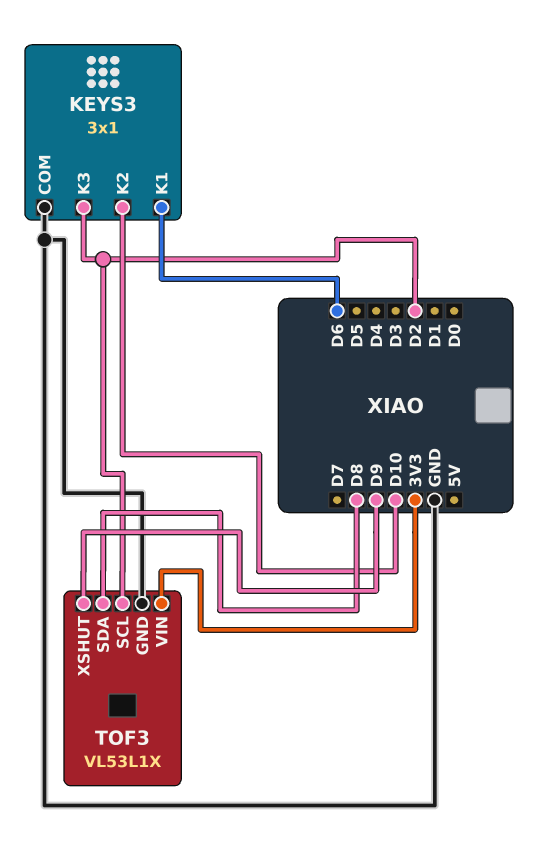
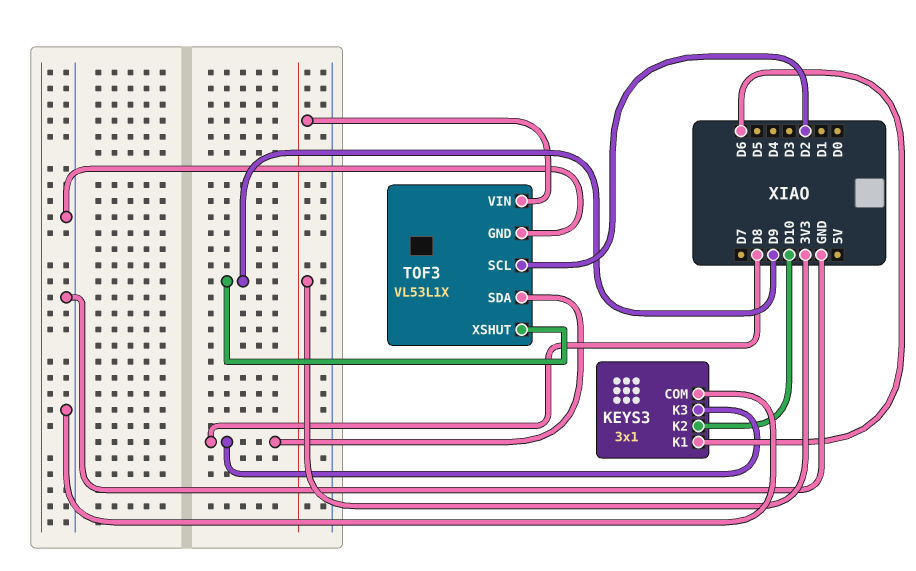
KEYS3 pin K3: D2 -> D8

